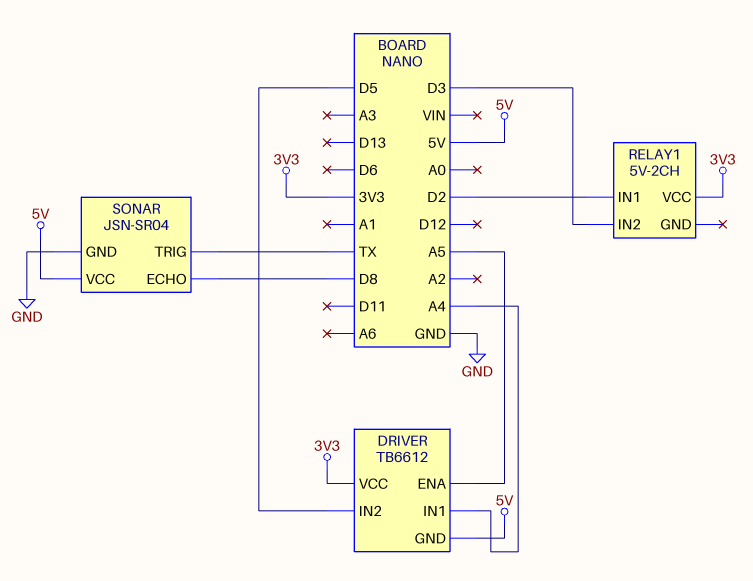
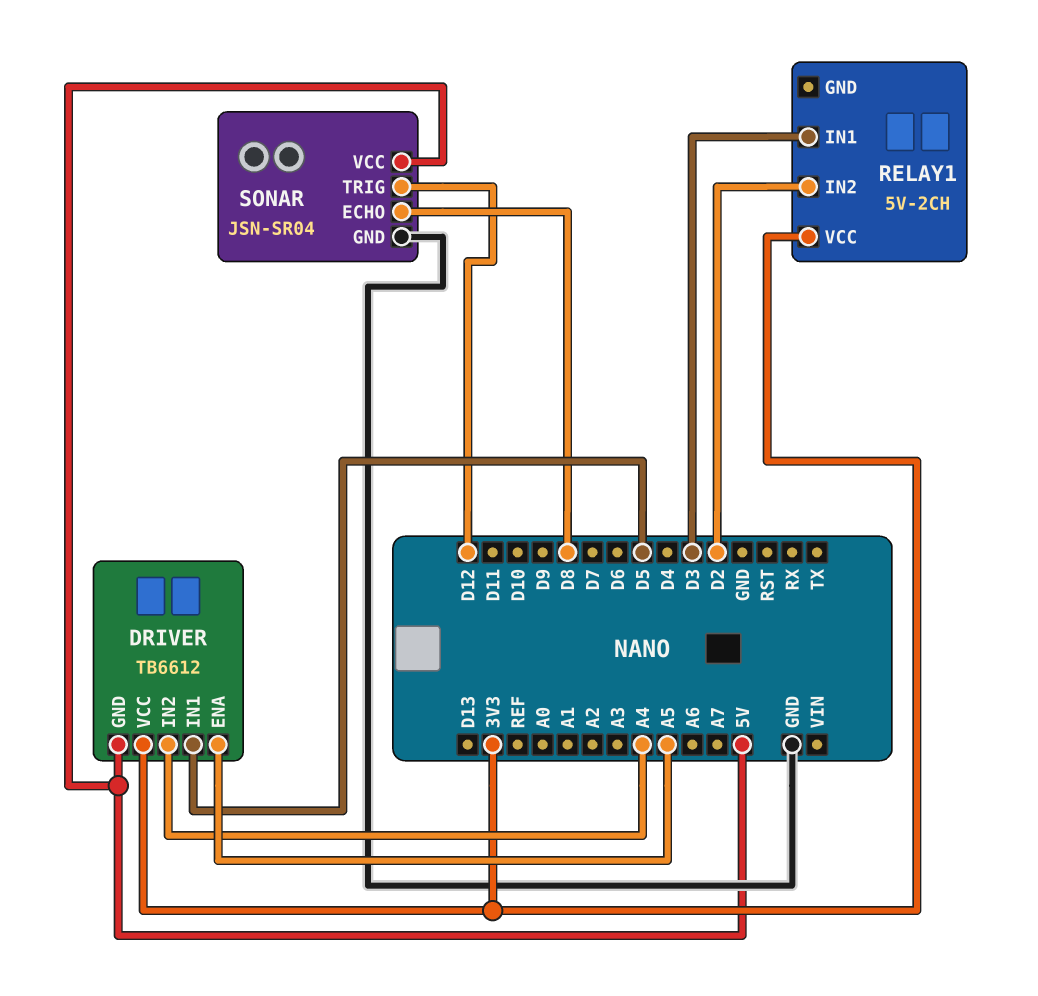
DRIVER pin IN1: A4 -> D5
DRIVER pin IN2: D5 -> A4
RELAY1 pin IN1: D2 -> D3
RELAY1 pin IN2: D3 -> D2
SONAR pin TRIG: TX -> D12

